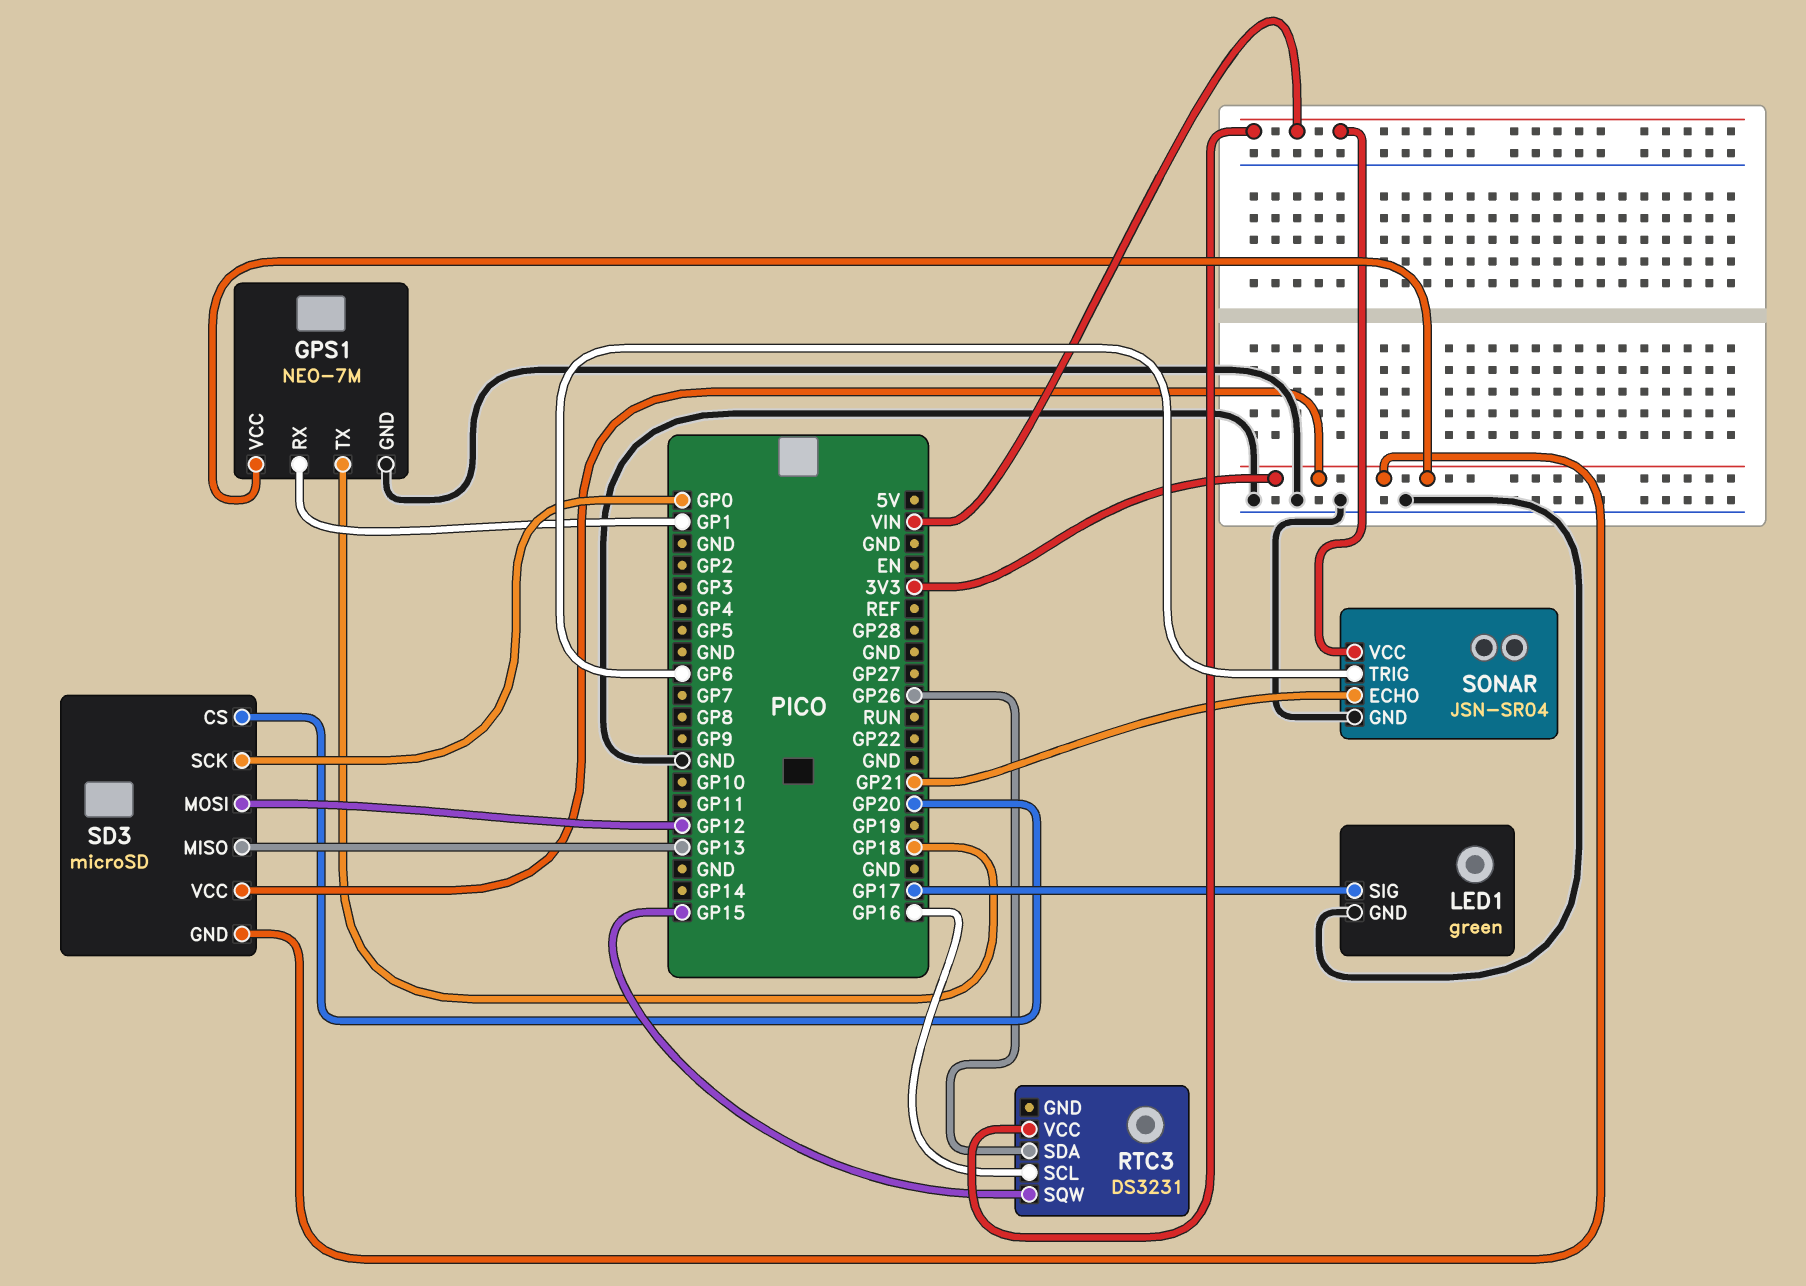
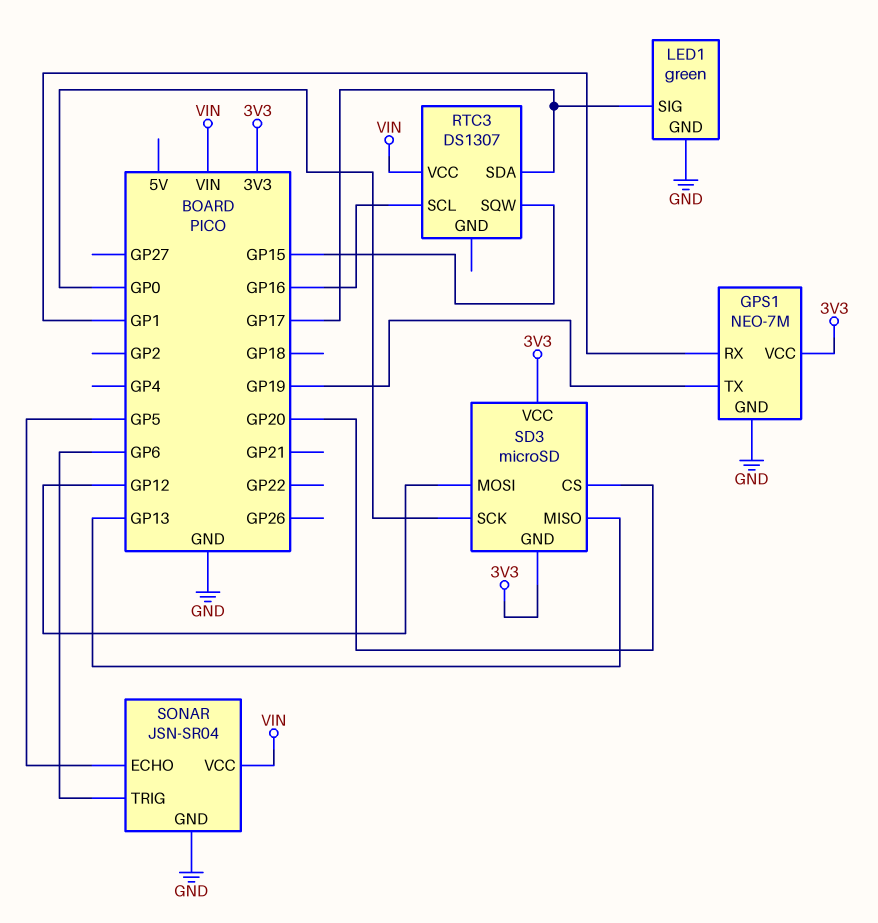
GPS1 pin TX: GP18 -> GP19
RTC3: DS3231 -> DS1307
RTC3 pin SDA: GP26 -> GP17
SONAR pin ECHO: GP21 -> GP5

